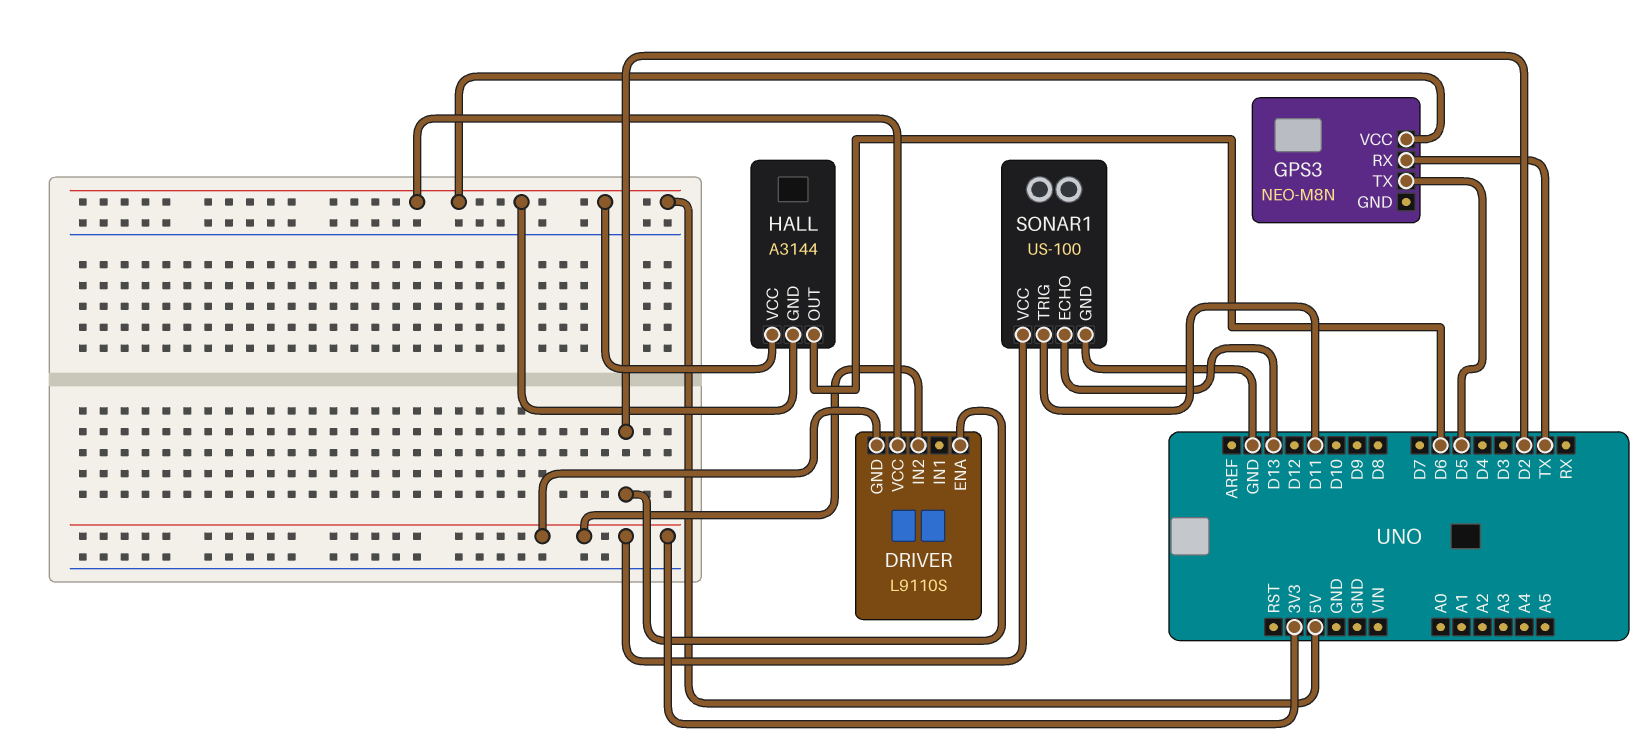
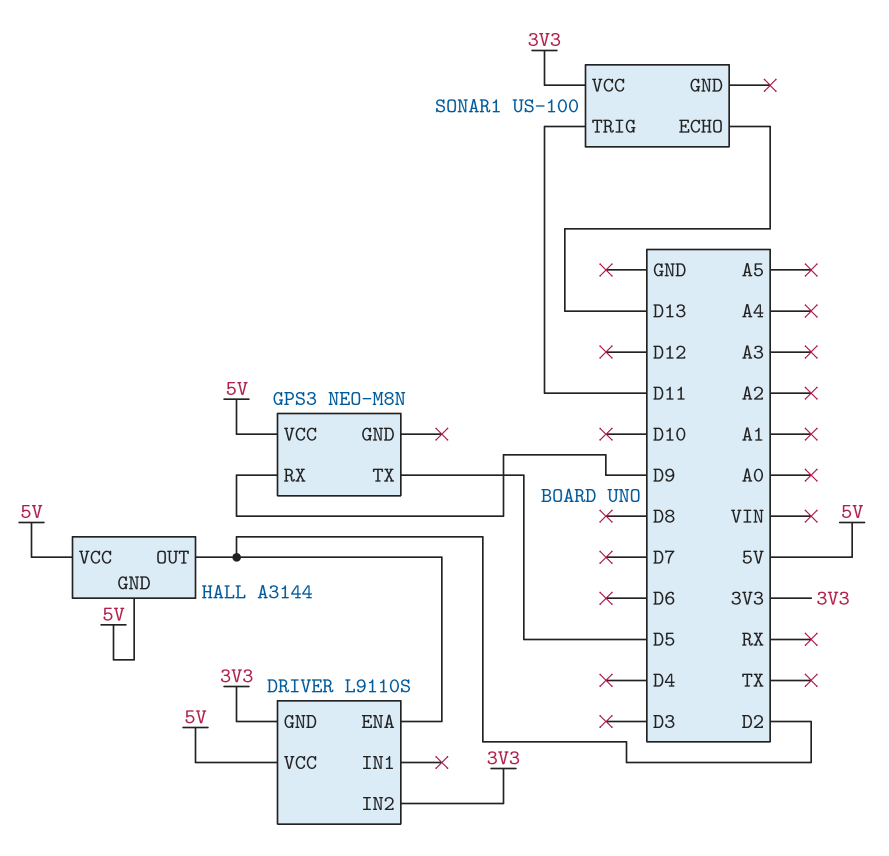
GPS3 pin RX: TX -> D9
HALL pin OUT: D6 -> D2
SONAR1 pin GND: GND -> none

